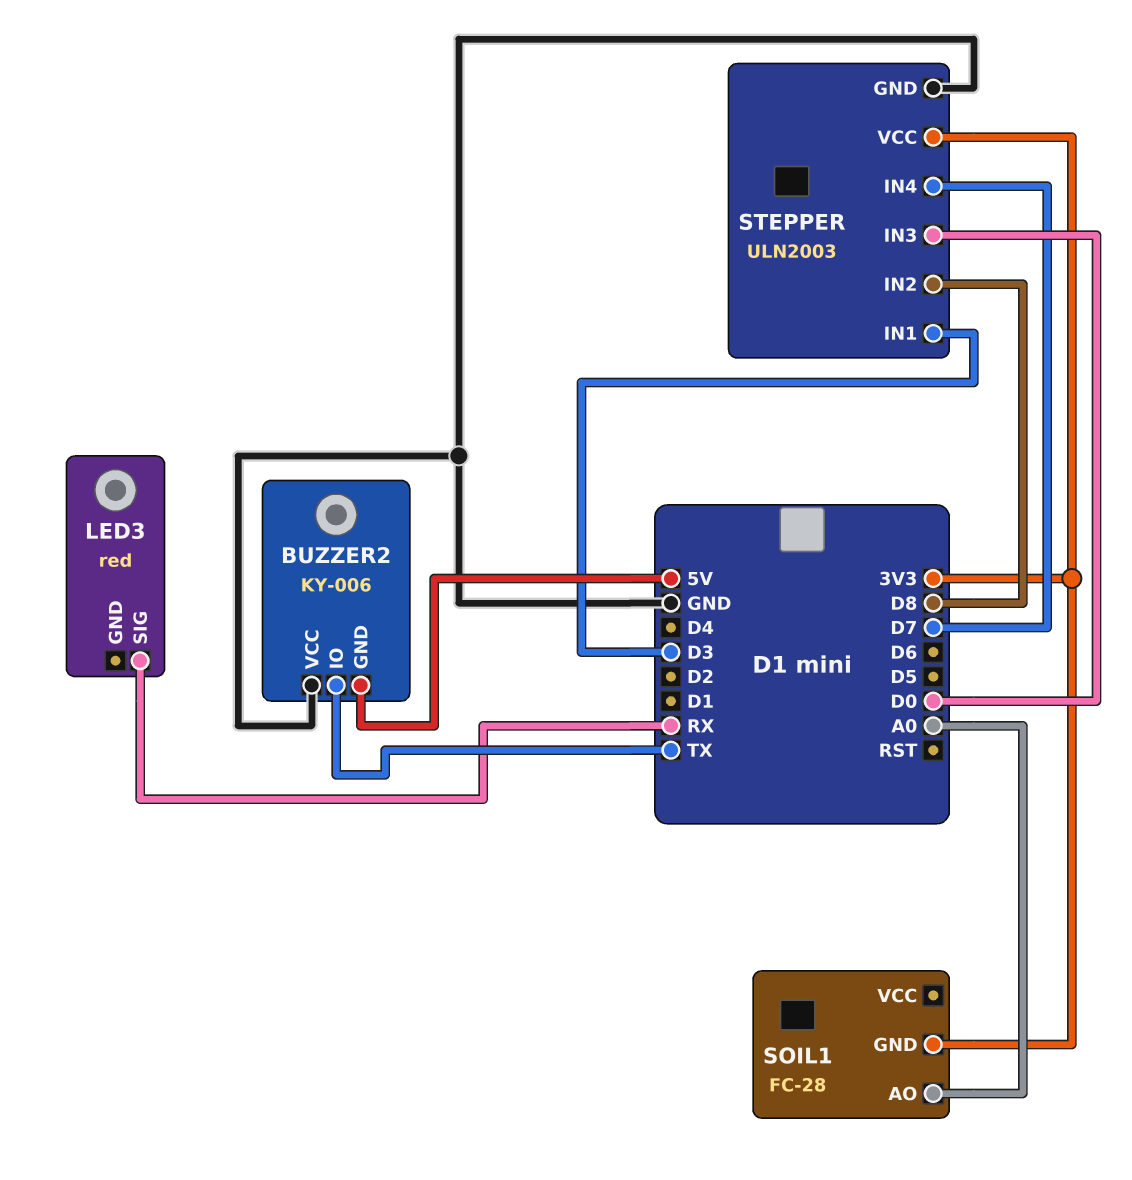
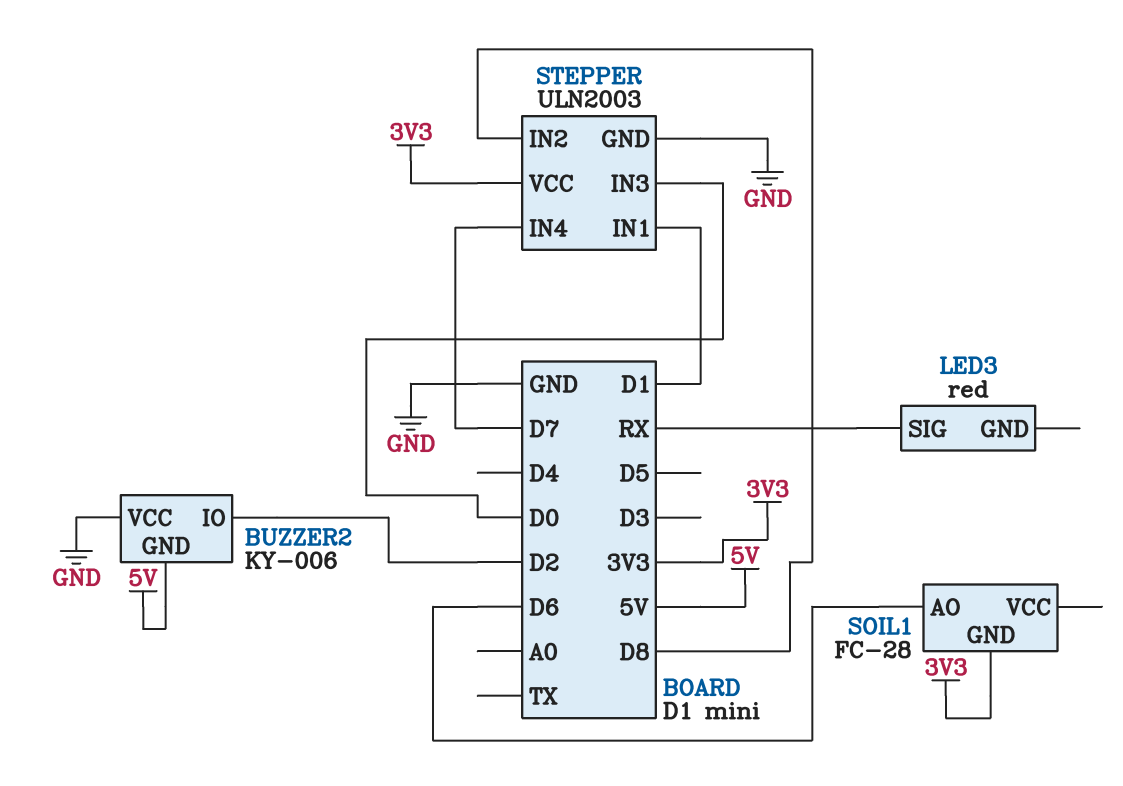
BUZZER2 pin IO: TX -> D2
SOIL1 pin AO: A0 -> D6
STEPPER pin IN1: D3 -> D1

